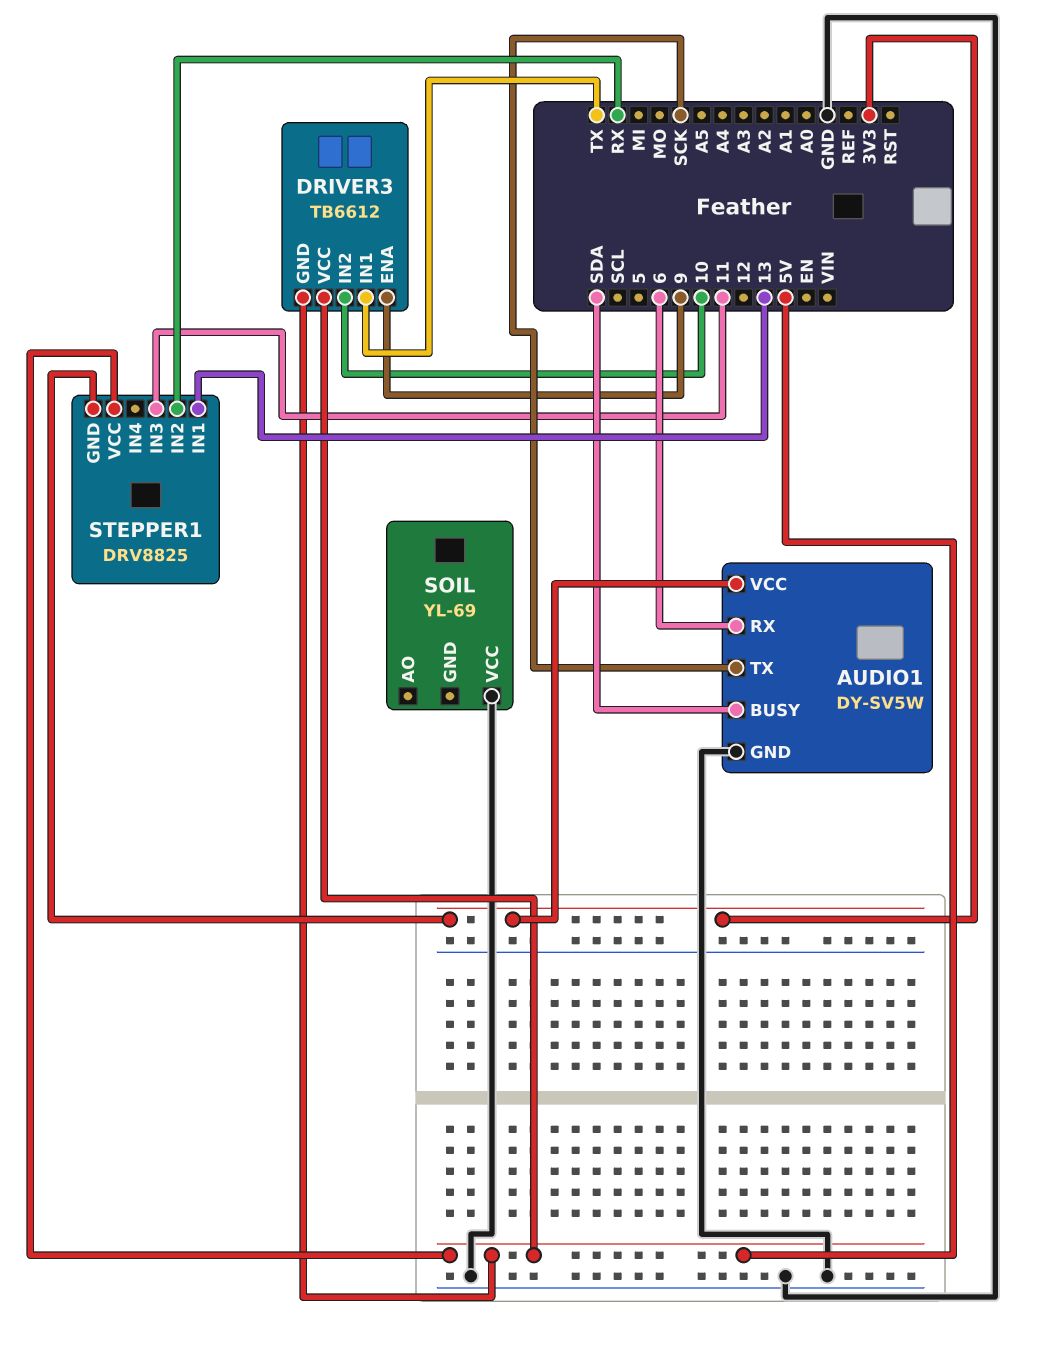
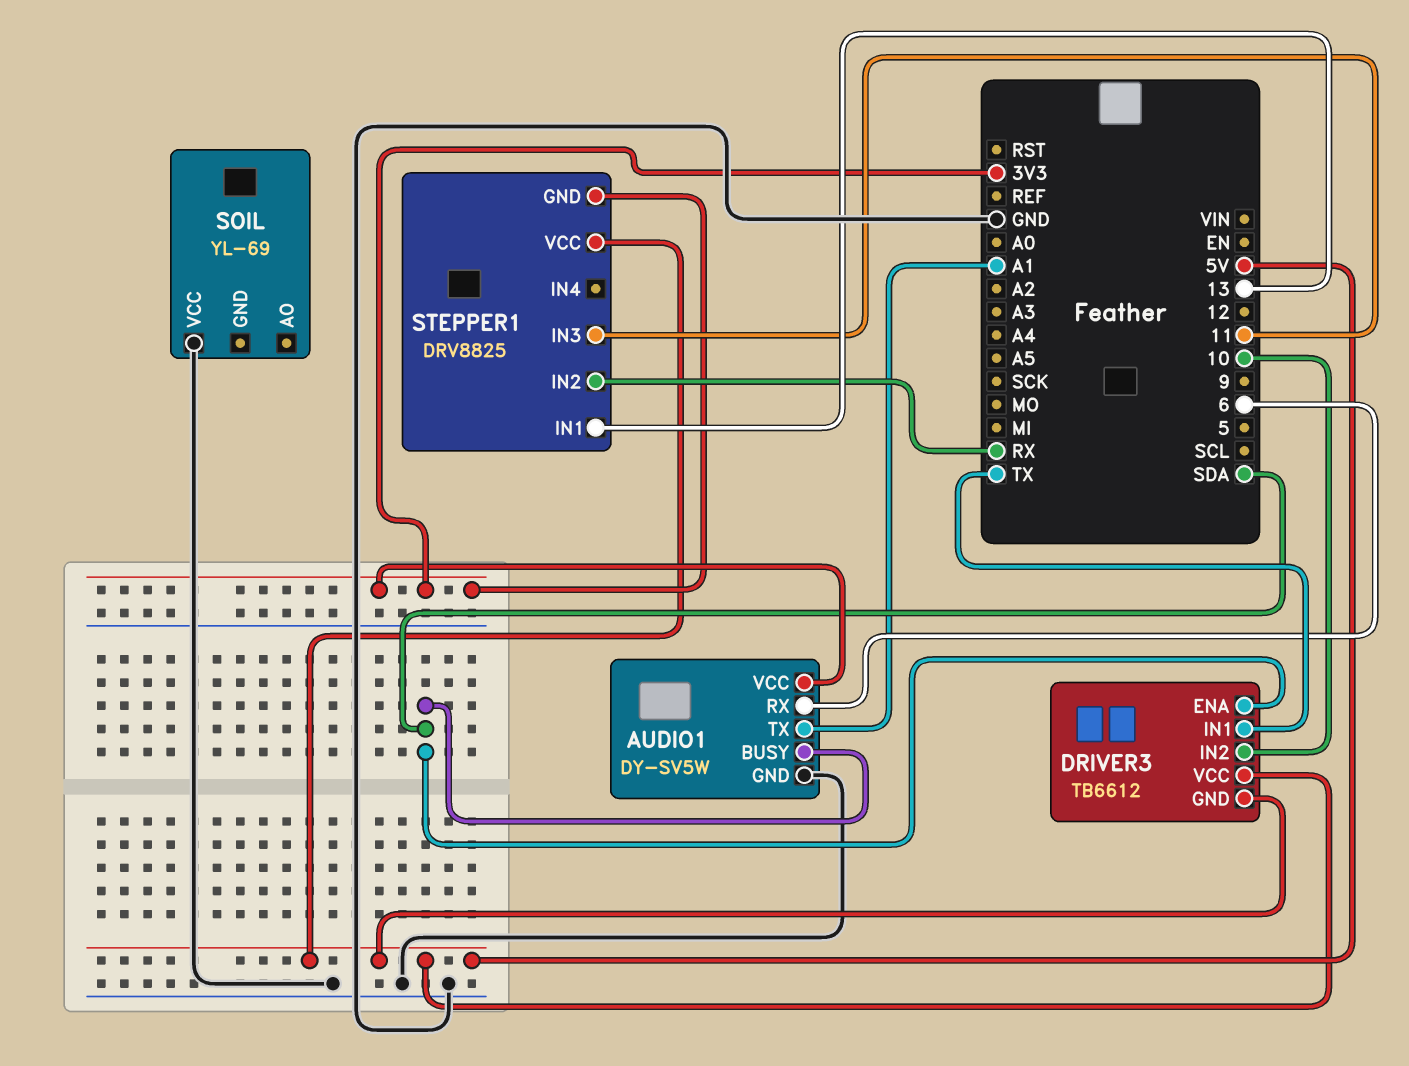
AUDIO1 pin TX: SCK -> A1
DRIVER3 pin ENA: 9 -> SDA

